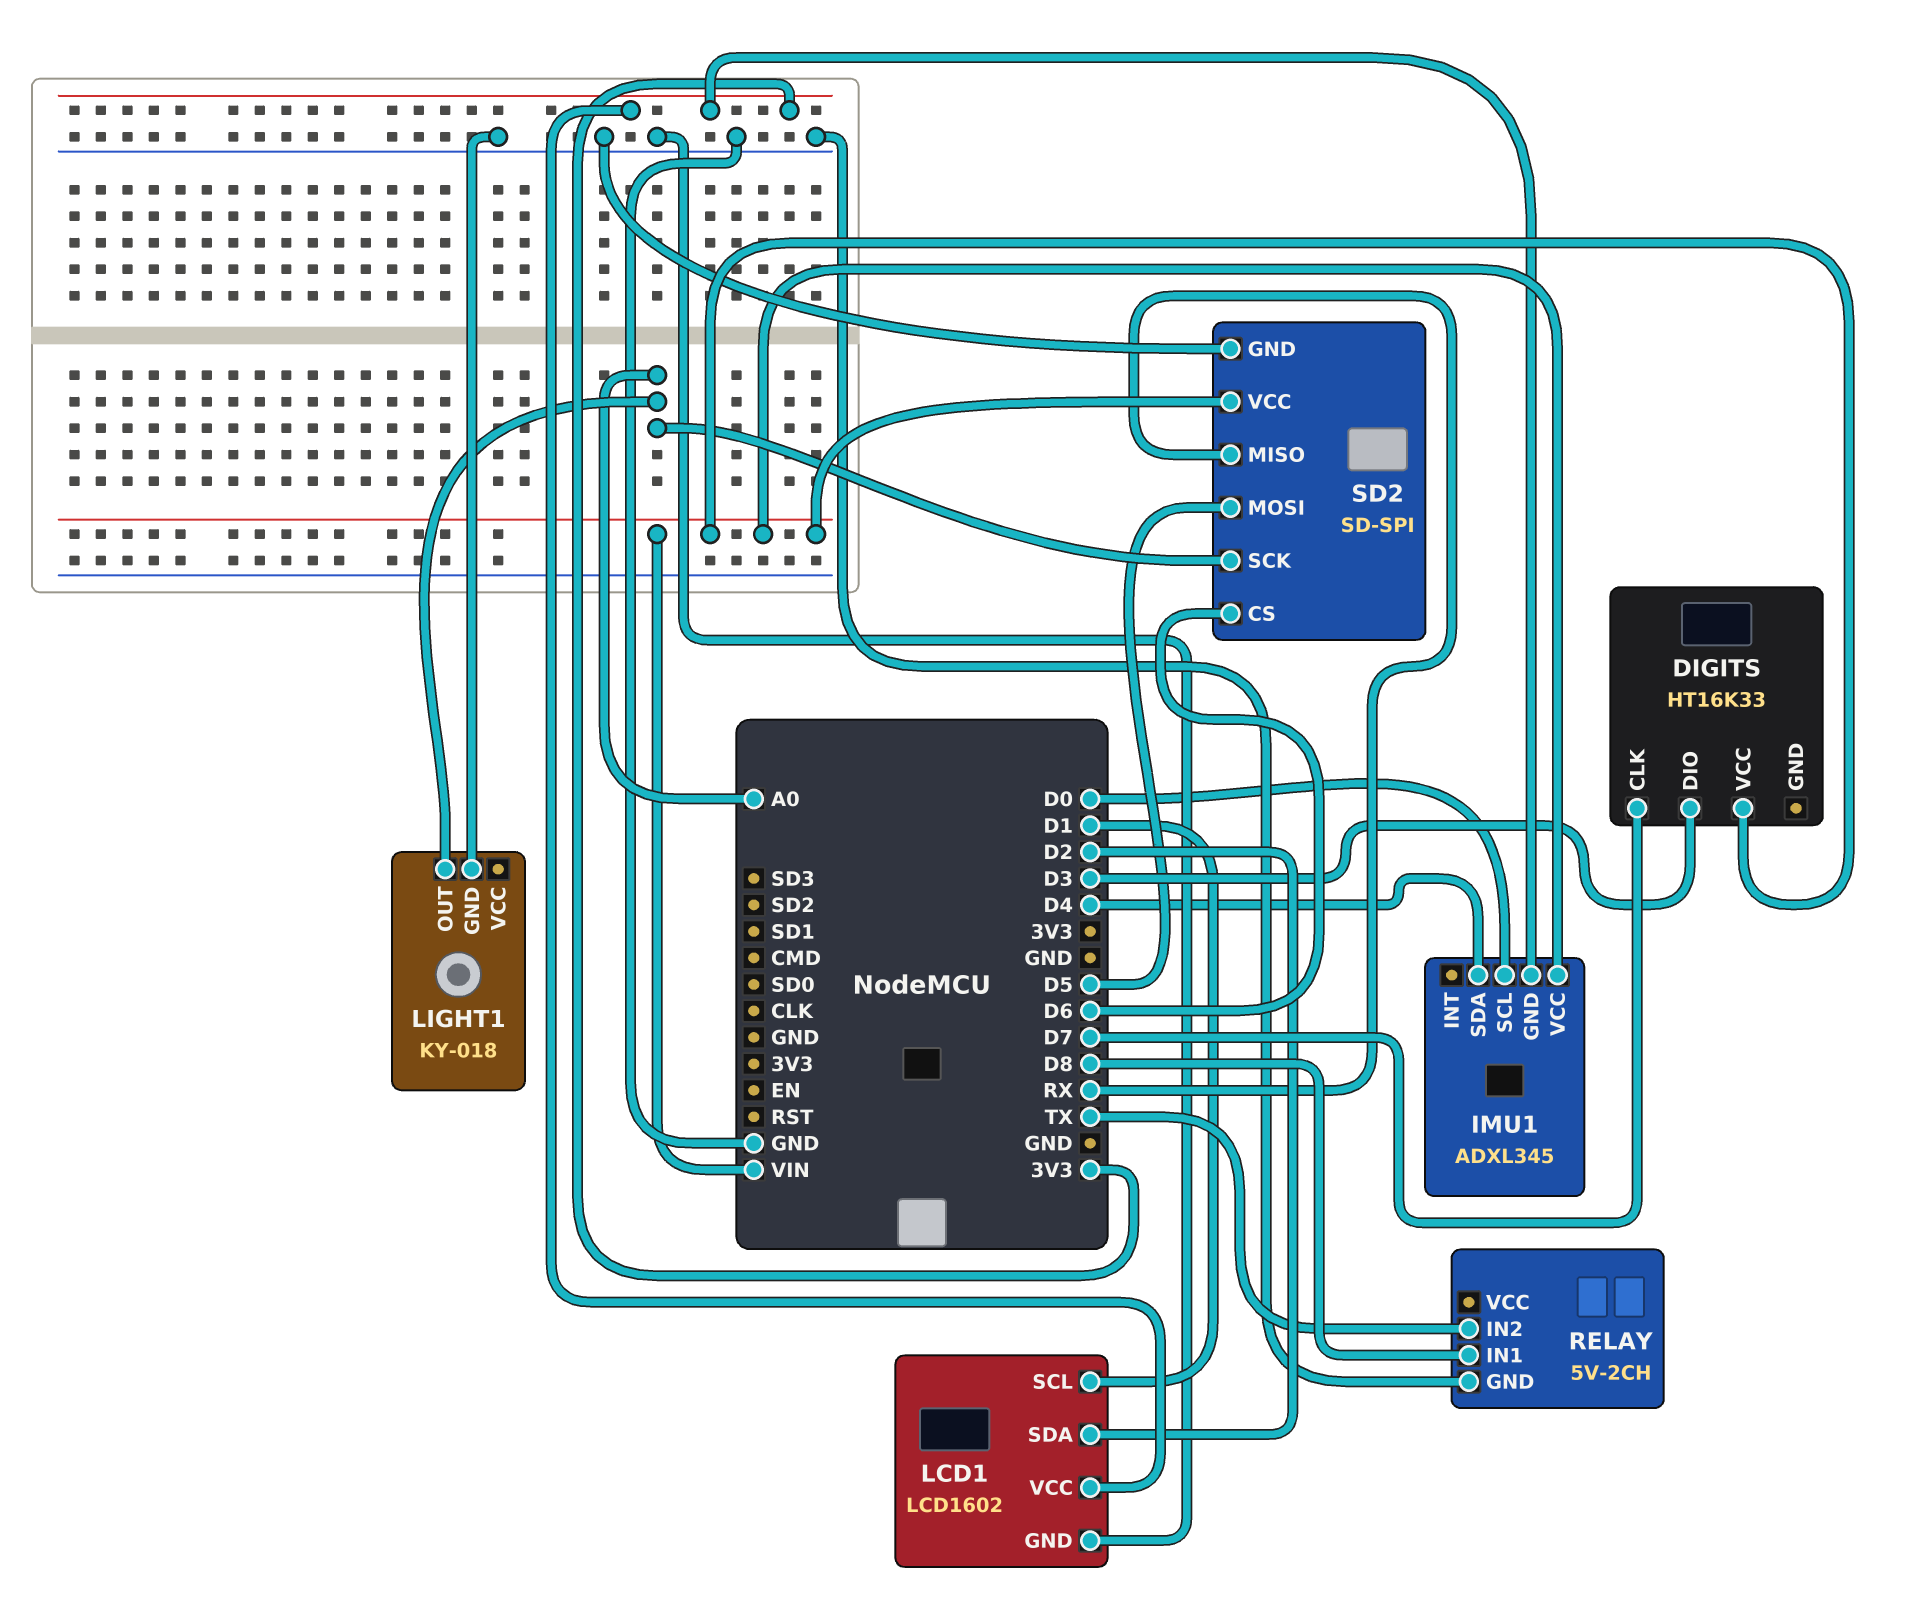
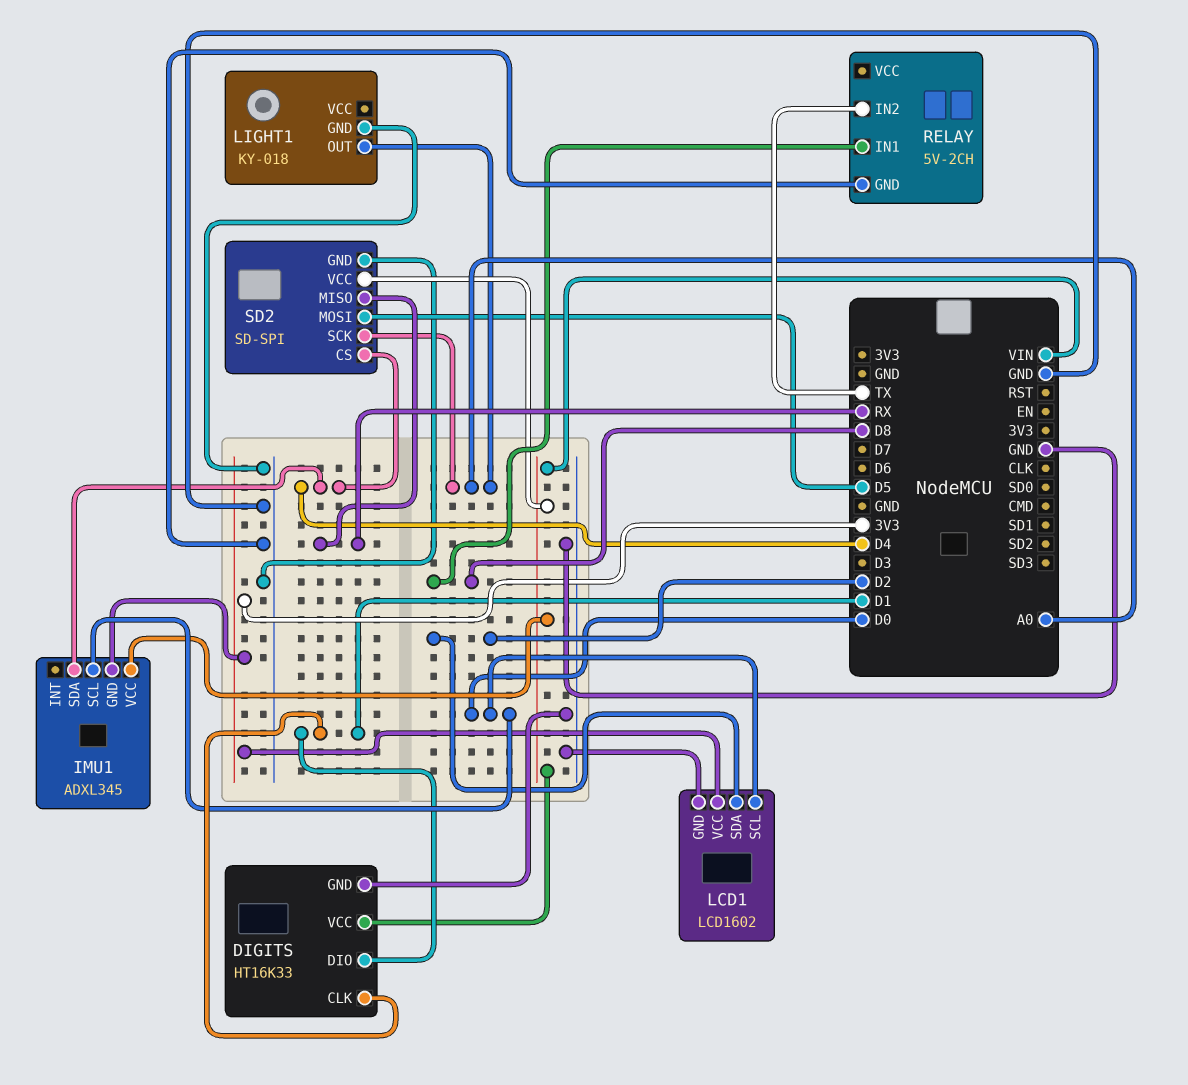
DIGITS pin CLK: D7 -> D1
DIGITS pin DIO: D3 -> D1
DIGITS pin GND: none -> GND
LCD1 pin SCL: D1 -> D0
SD2 pin CS: D6 -> D4

